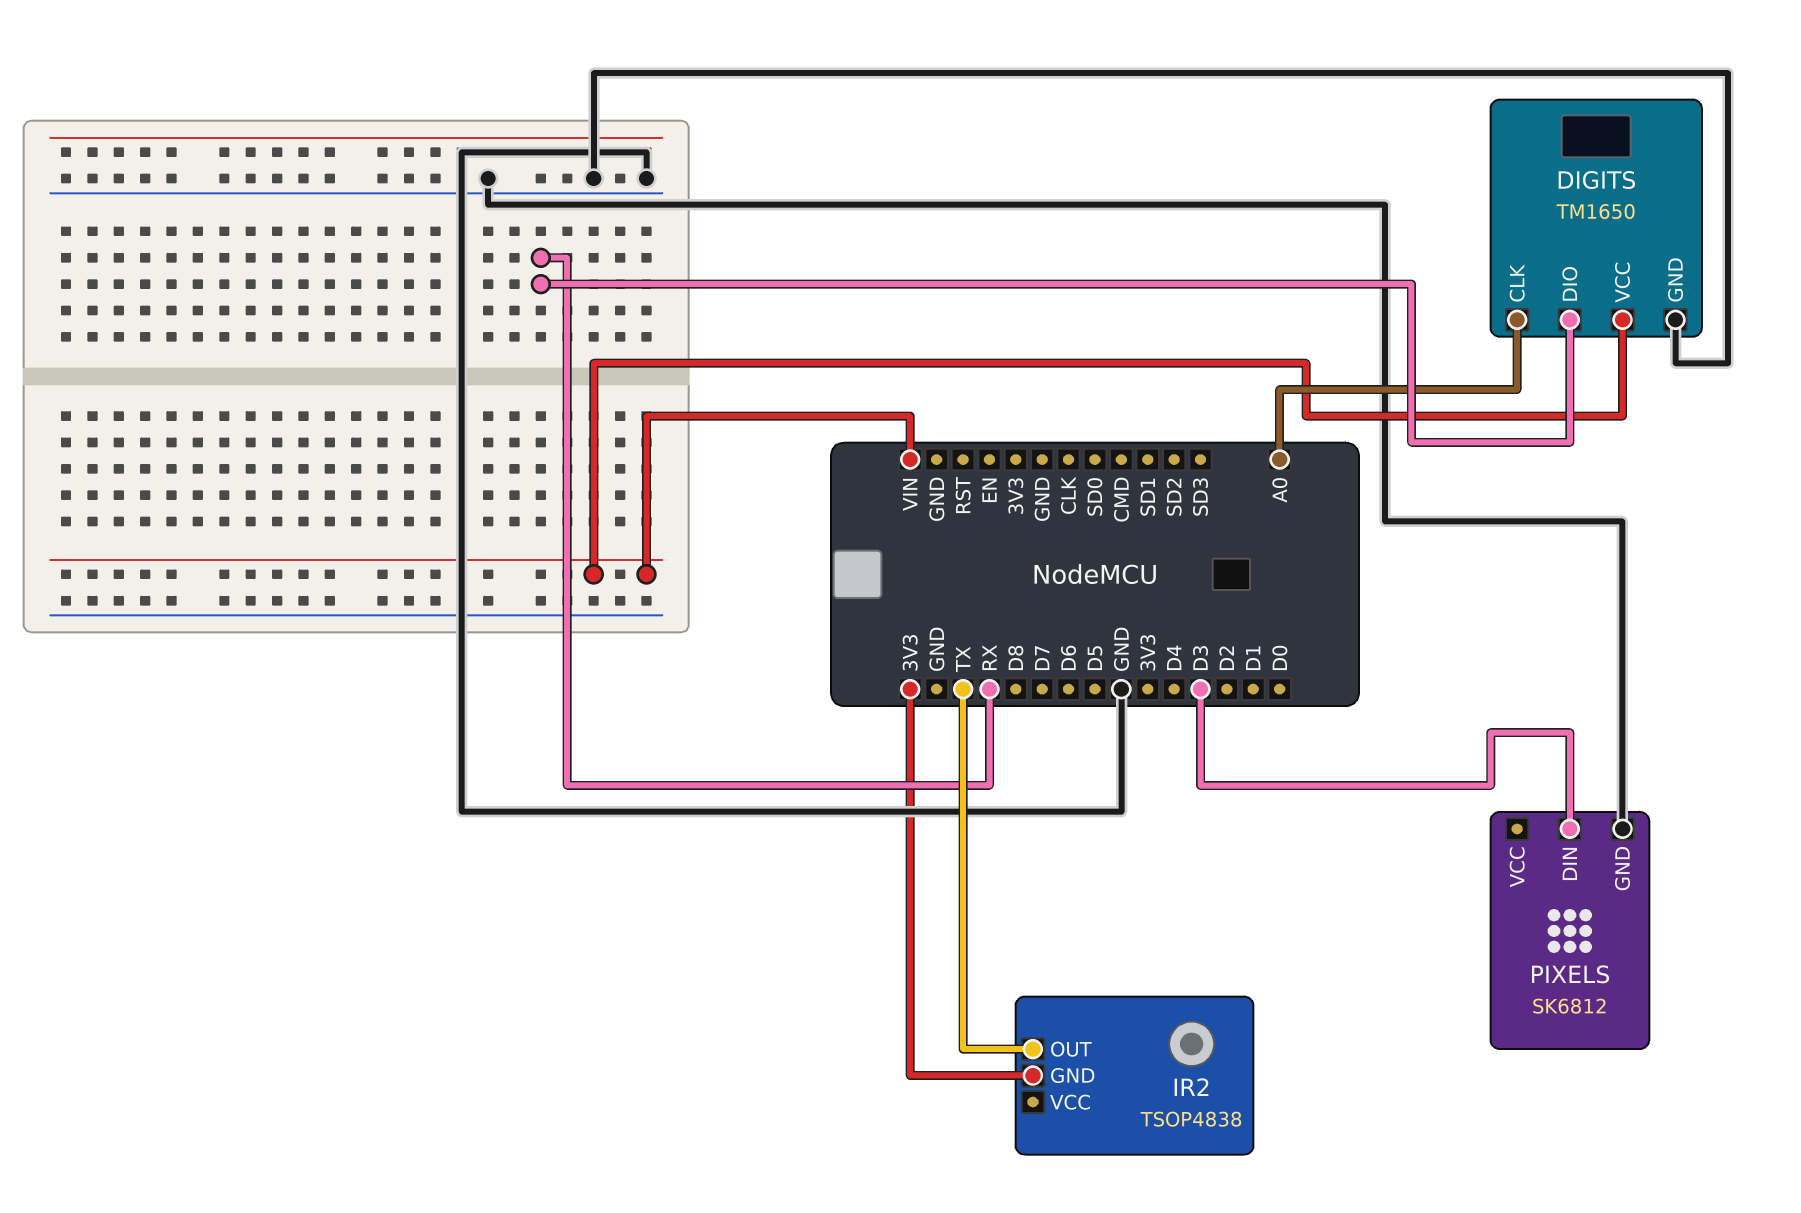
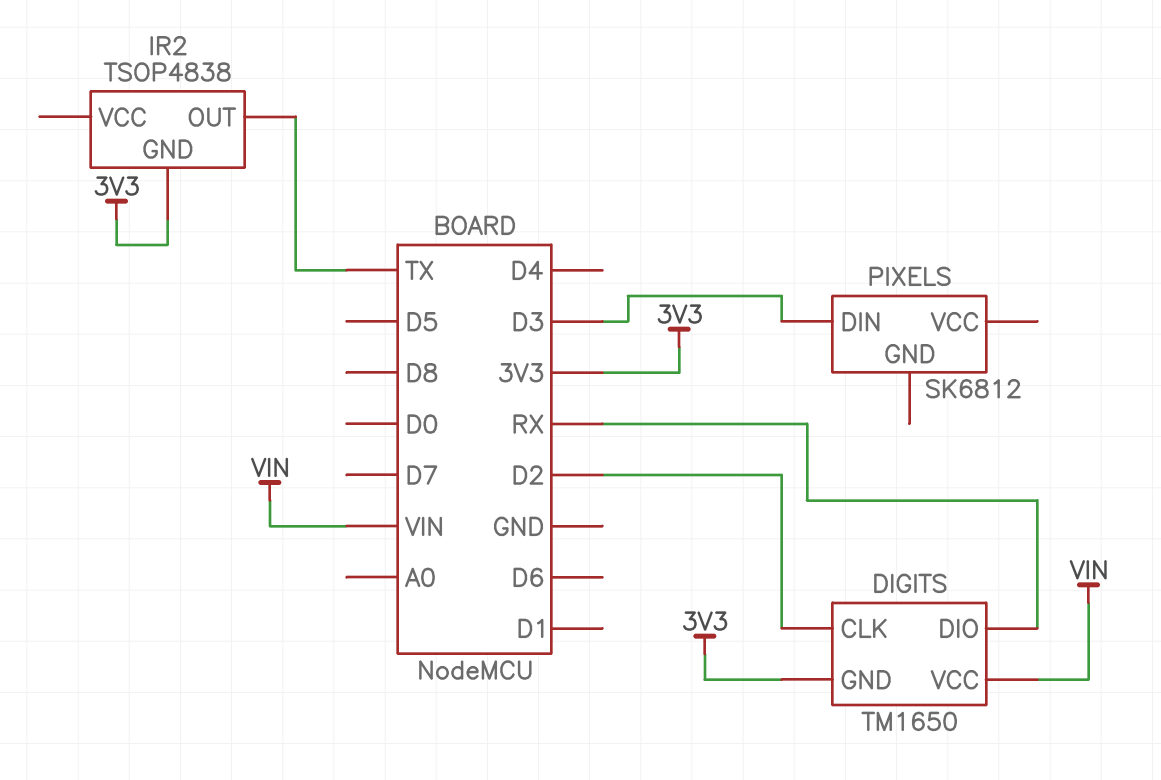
DIGITS pin CLK: A0 -> D2
DIGITS pin GND: GND -> 3V3
PIXELS pin GND: GND -> none

